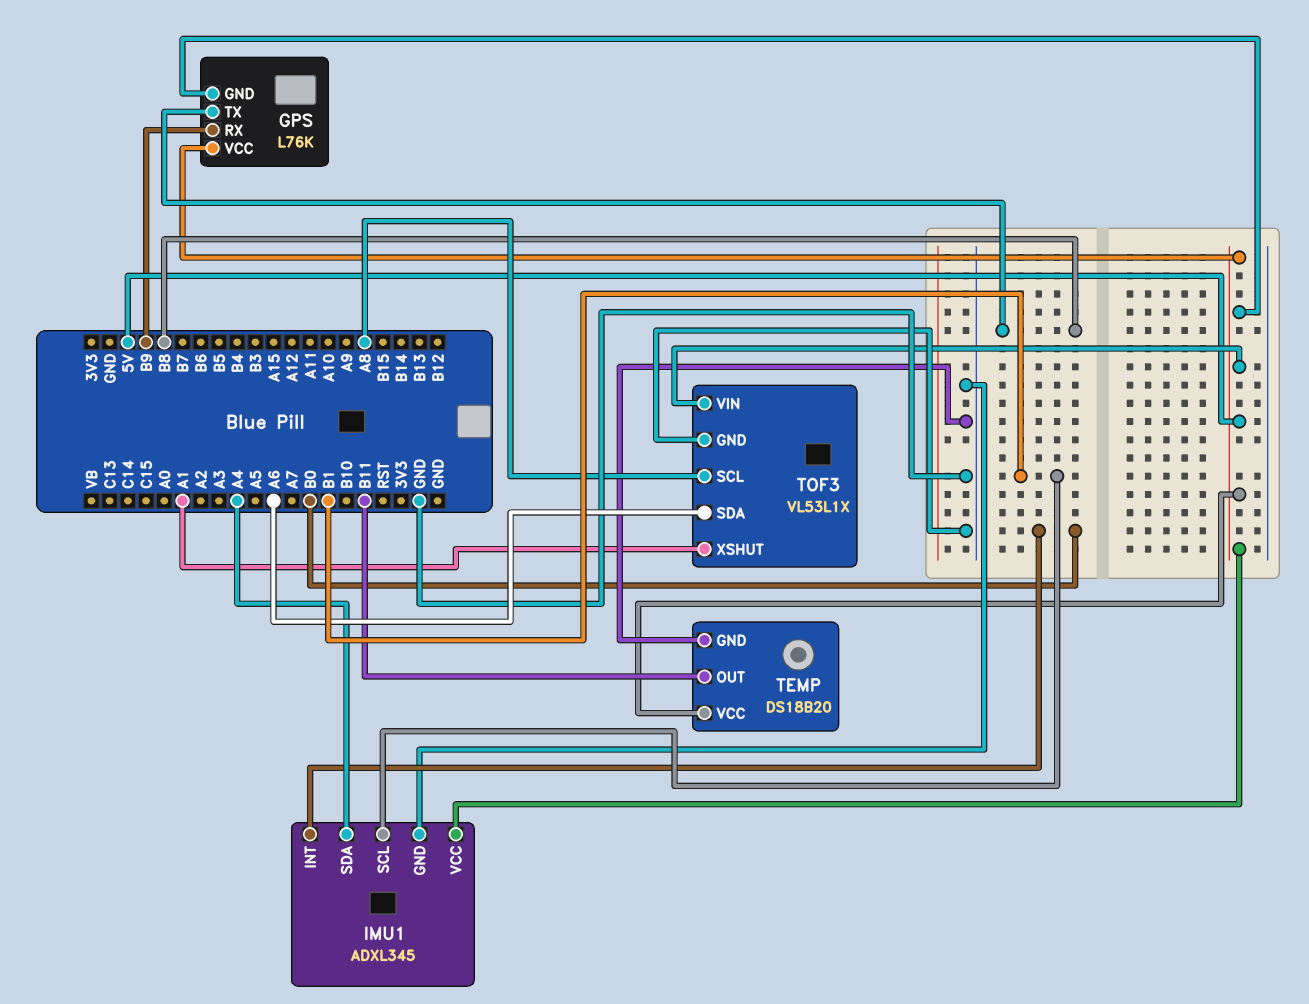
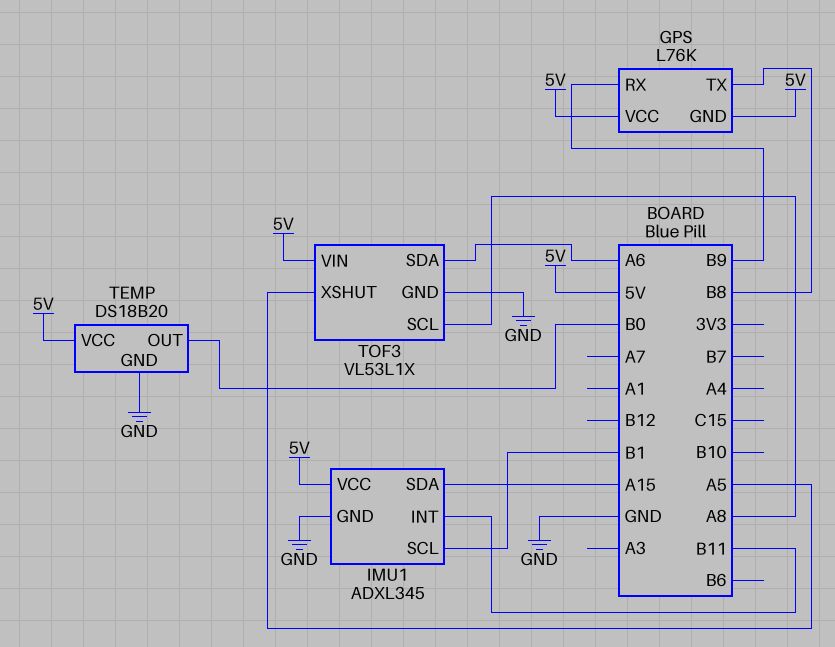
IMU1 pin INT: B0 -> B11
IMU1 pin SDA: A4 -> A15
TEMP pin OUT: B11 -> B0
TOF3 pin XSHUT: A1 -> A5

